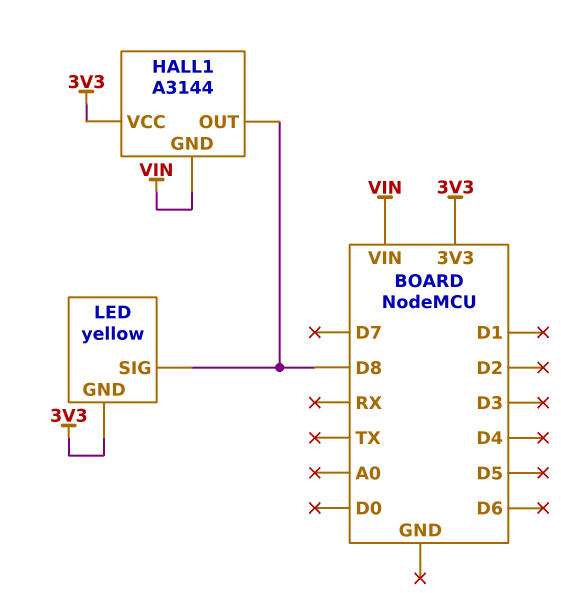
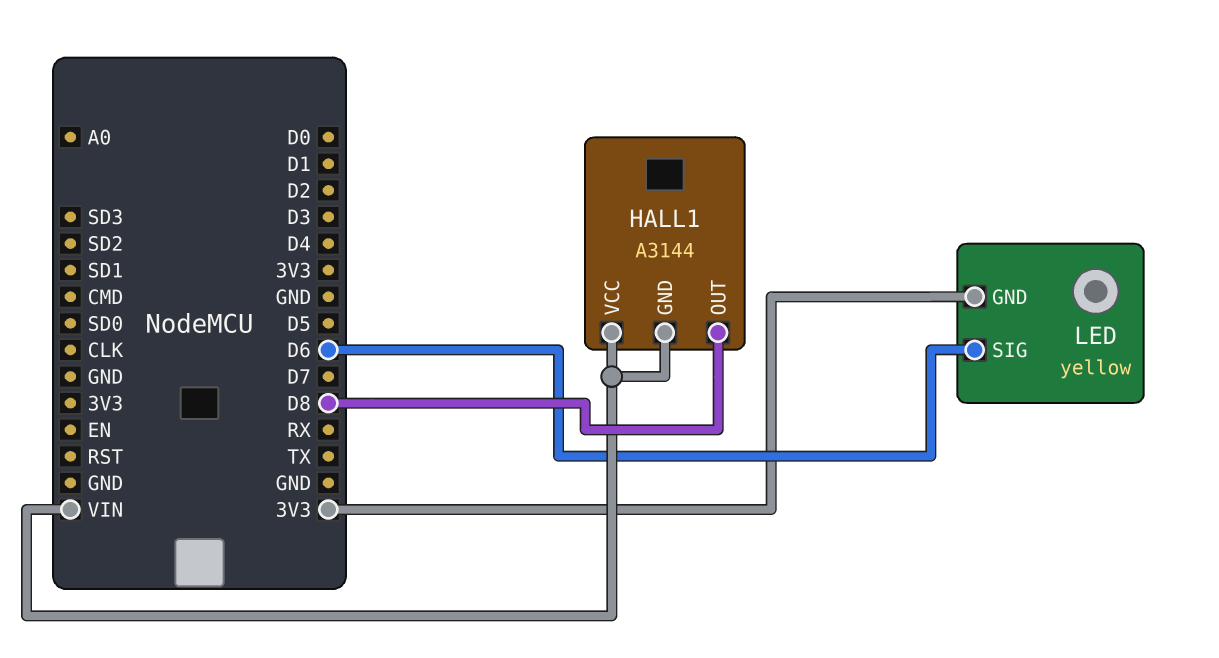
HALL1 pin VCC: 3V3 -> VIN
LED pin SIG: D8 -> D6

